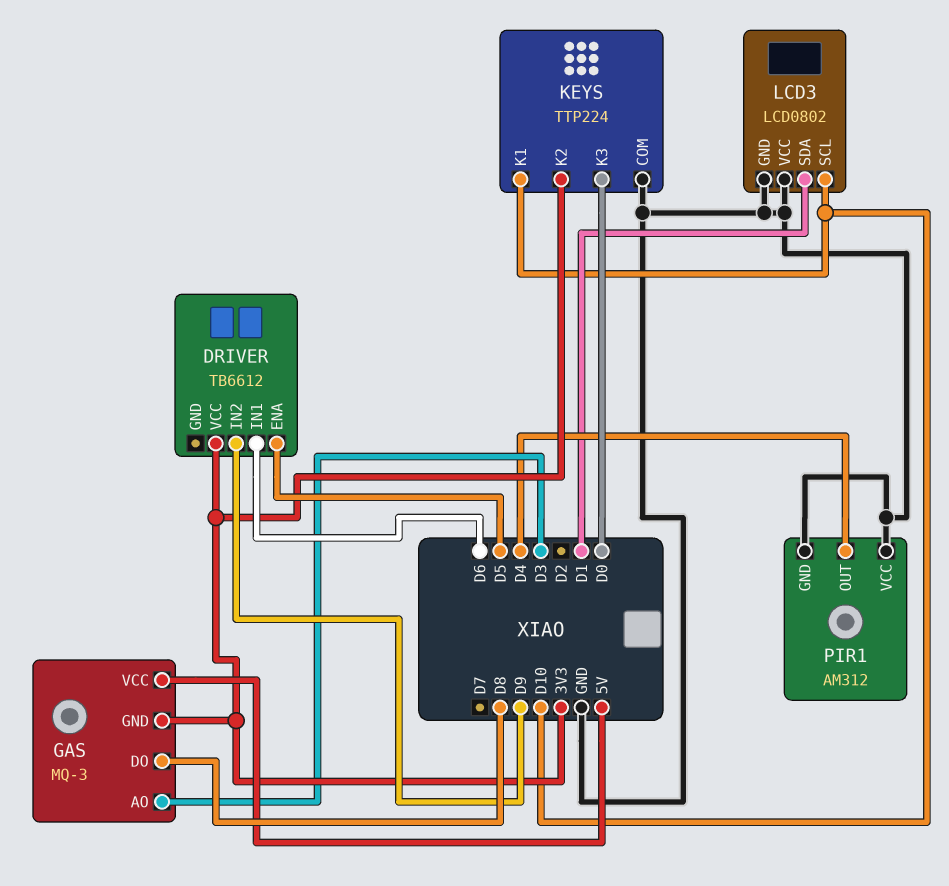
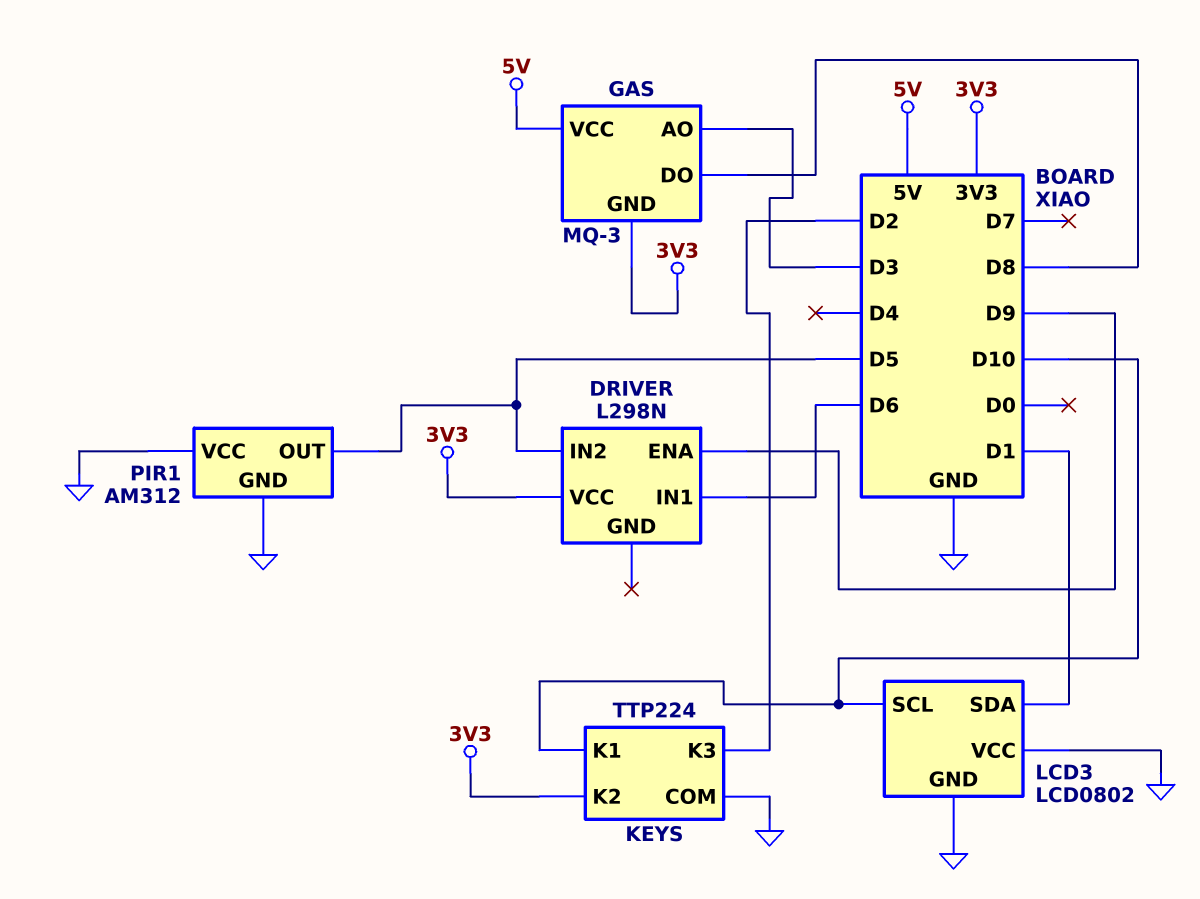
DRIVER: TB6612 -> L298N
DRIVER pin ENA: D5 -> D9
DRIVER pin IN2: D9 -> D5
KEYS pin K3: D0 -> D2
PIR1 pin OUT: D4 -> D5

